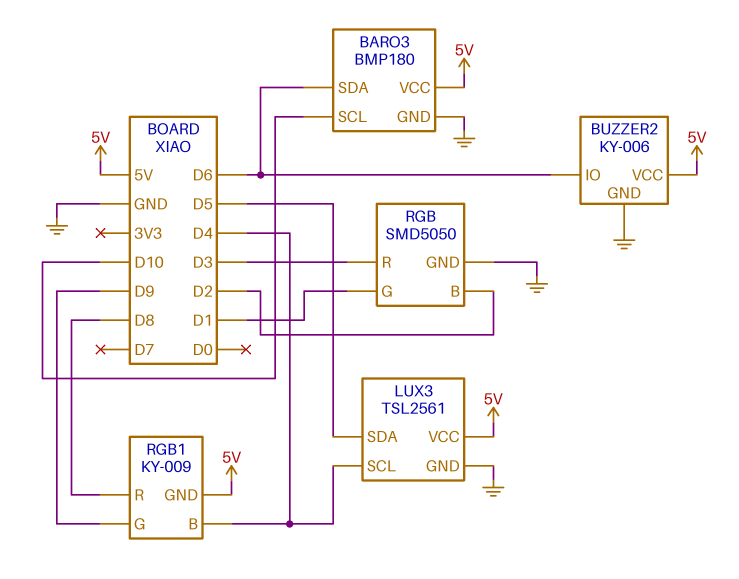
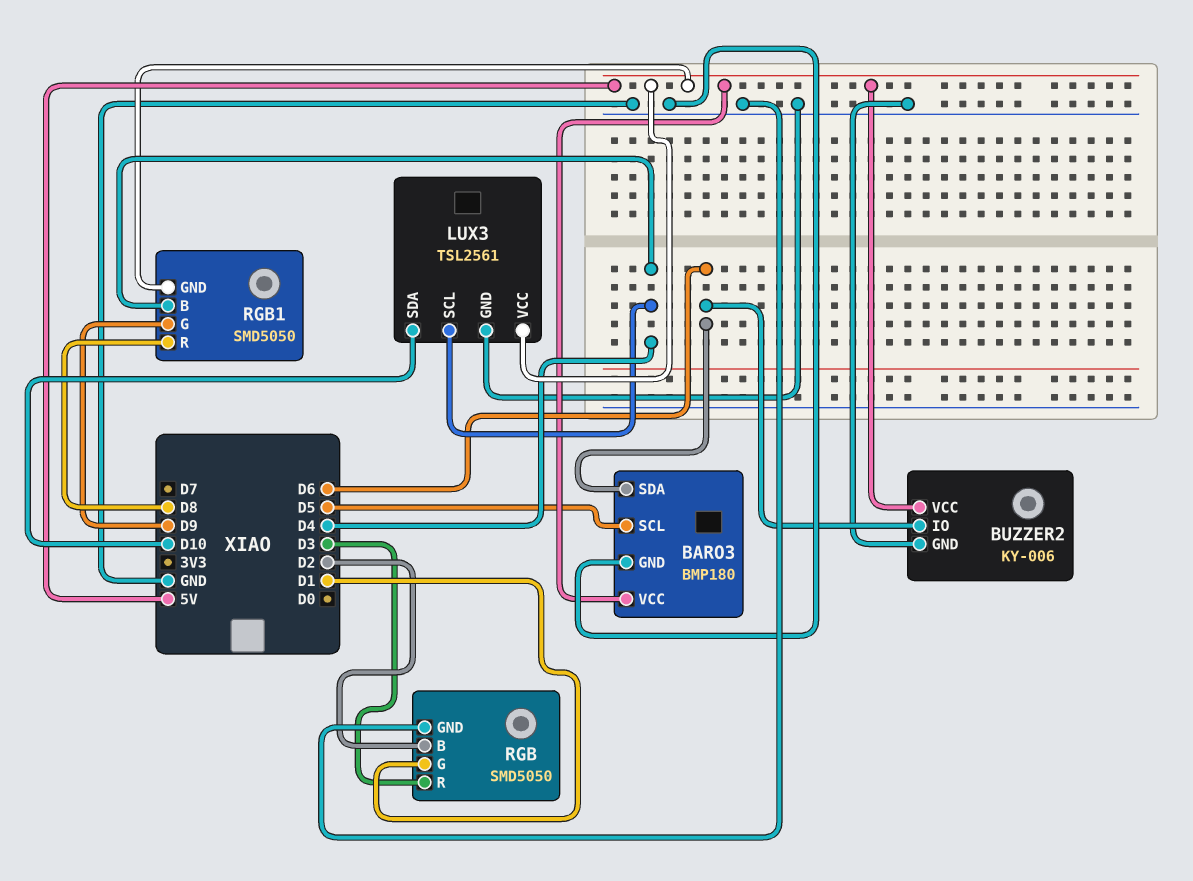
BARO3 pin SCL: D10 -> D5
LUX3 pin SDA: D5 -> D10
RGB1: KY-009 -> SMD5050

